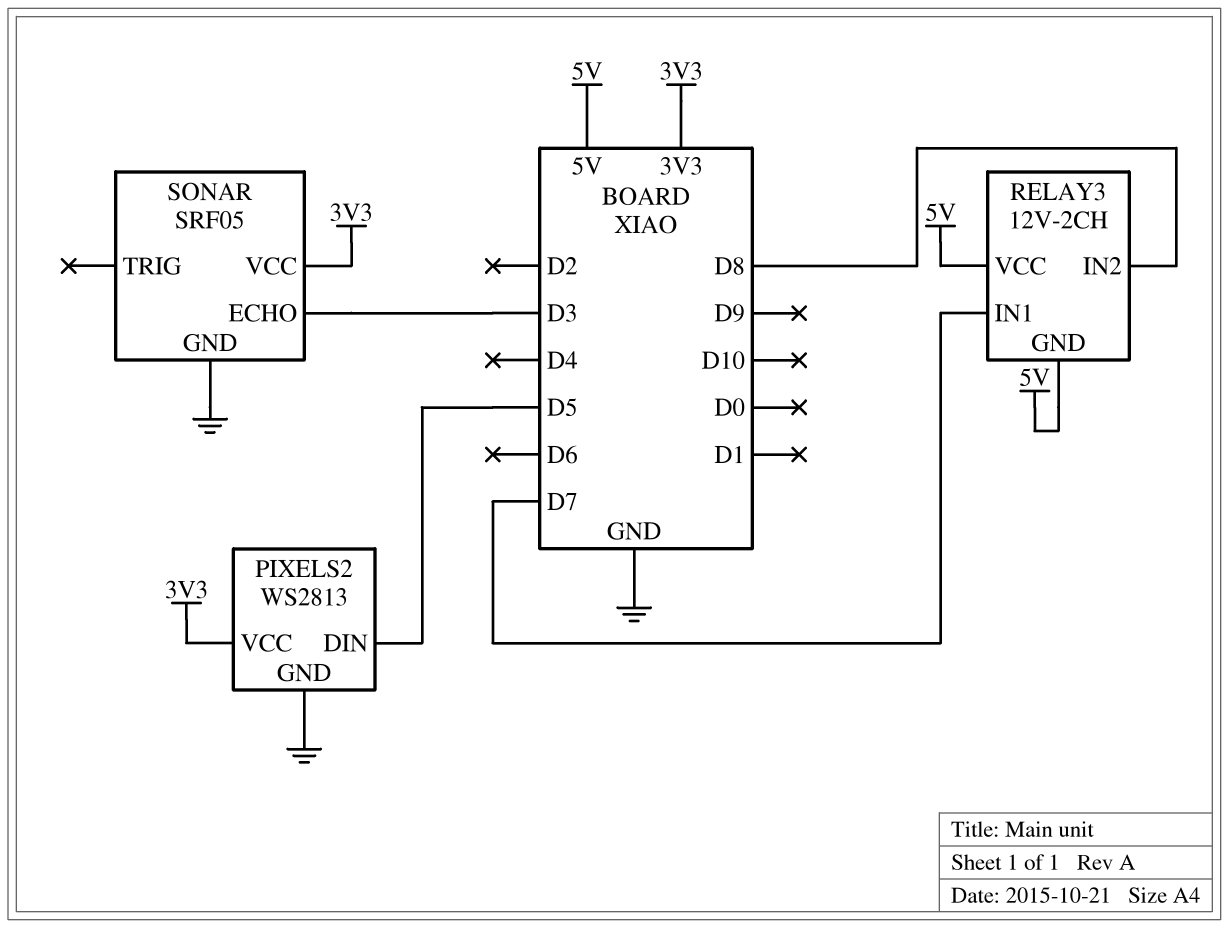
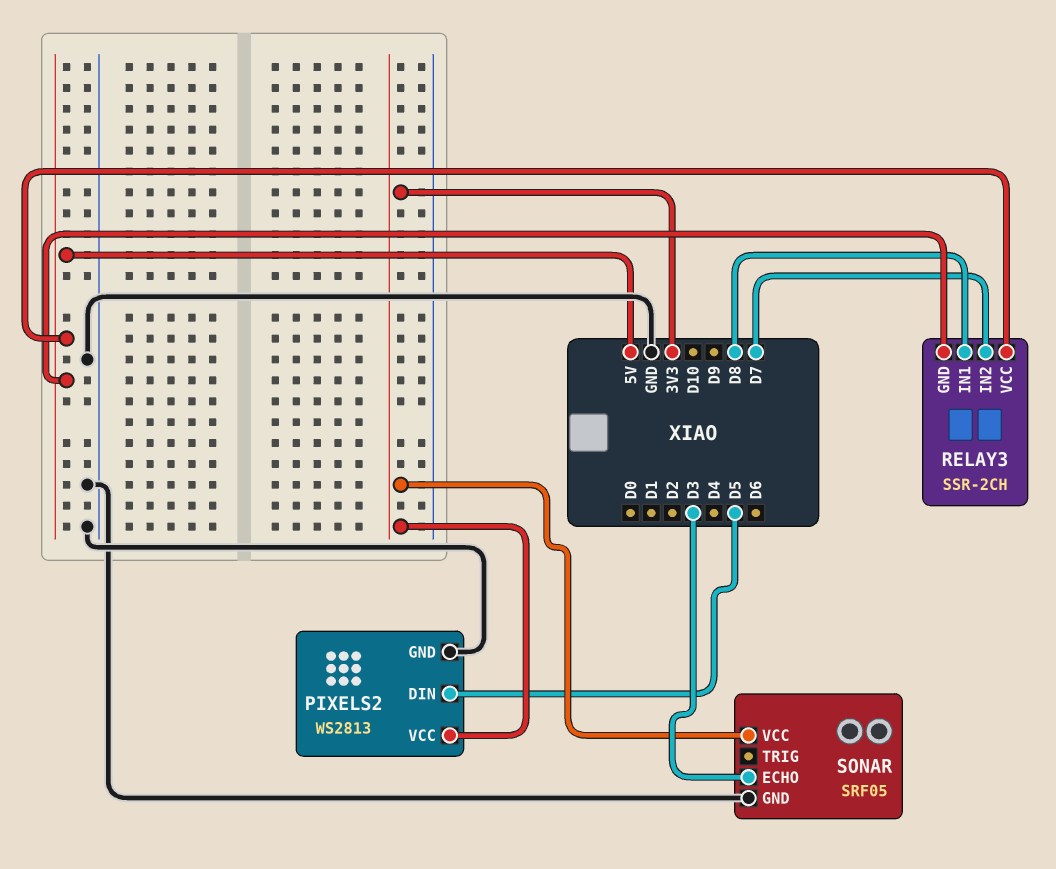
RELAY3: 12V-2CH -> SSR-2CH
RELAY3 pin IN1: D7 -> D8
RELAY3 pin IN2: D8 -> D7

